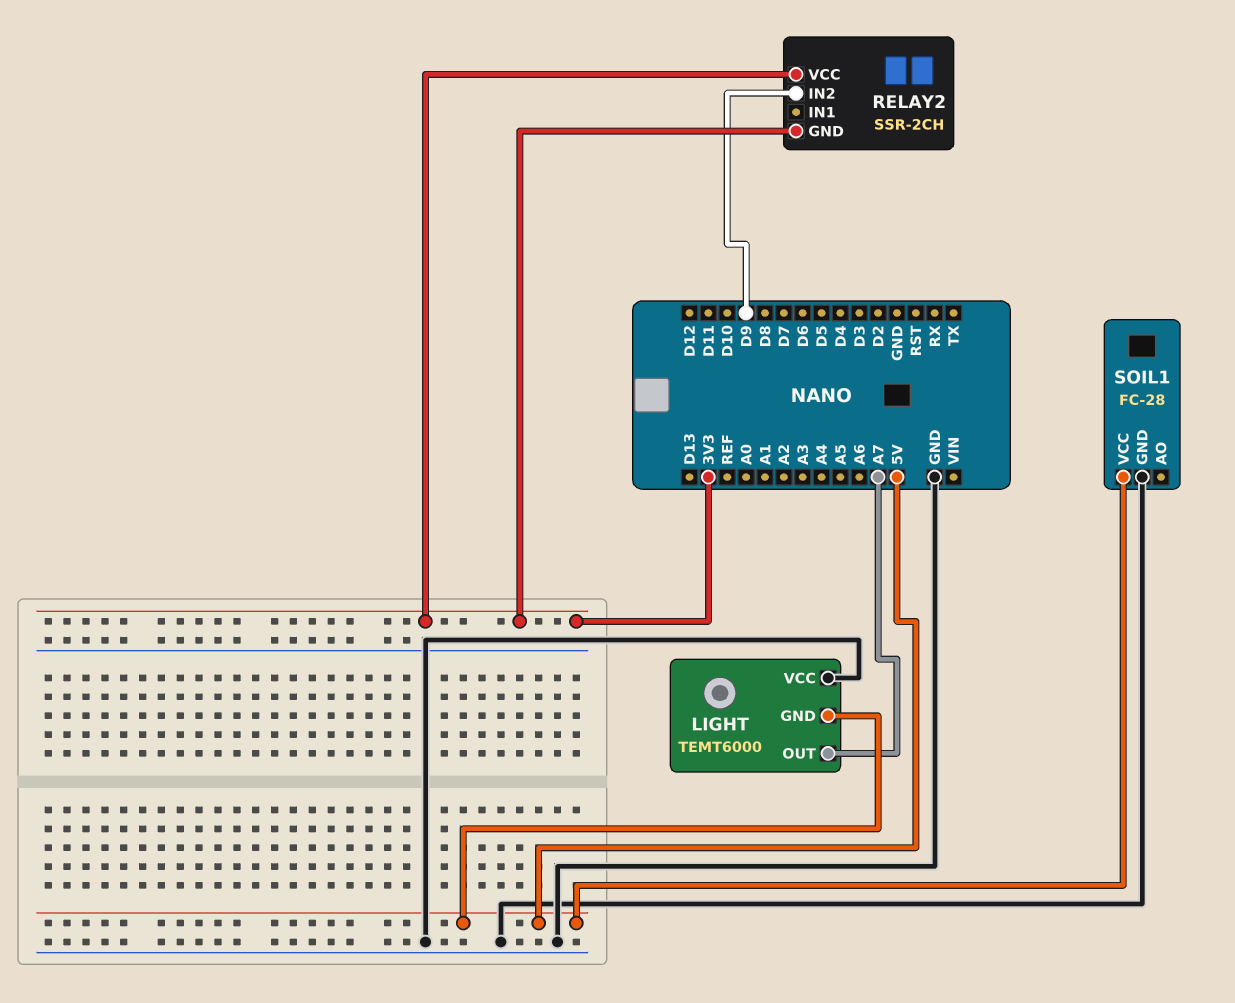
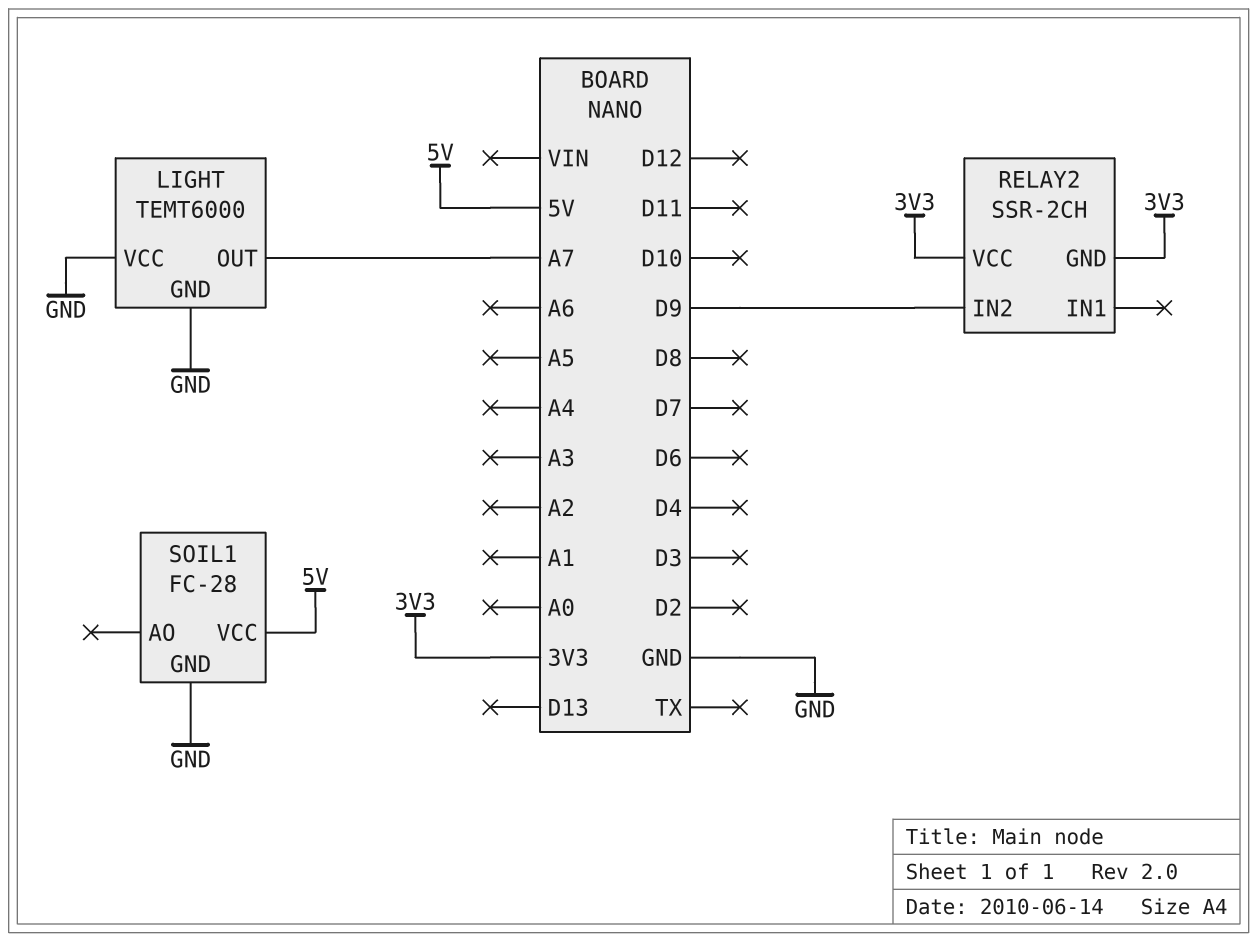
LIGHT pin GND: 5V -> GND

